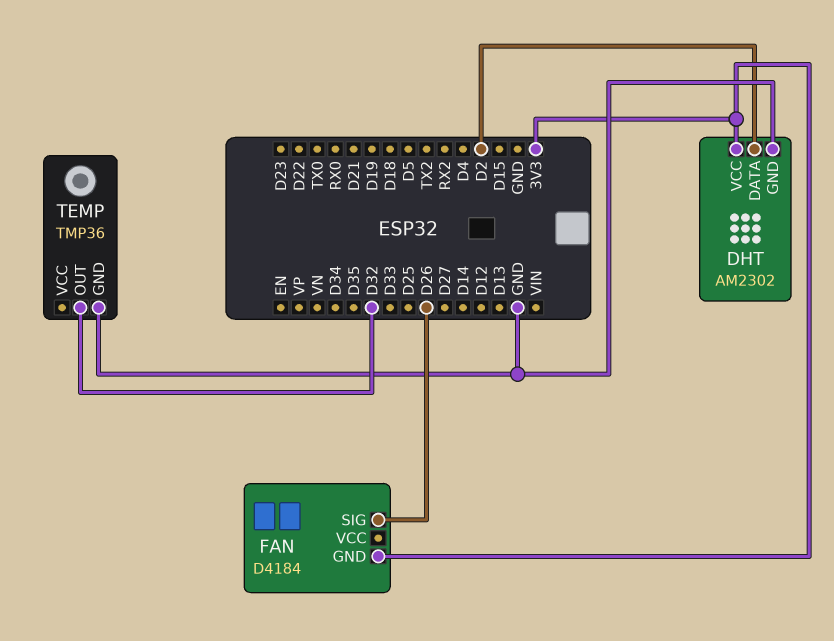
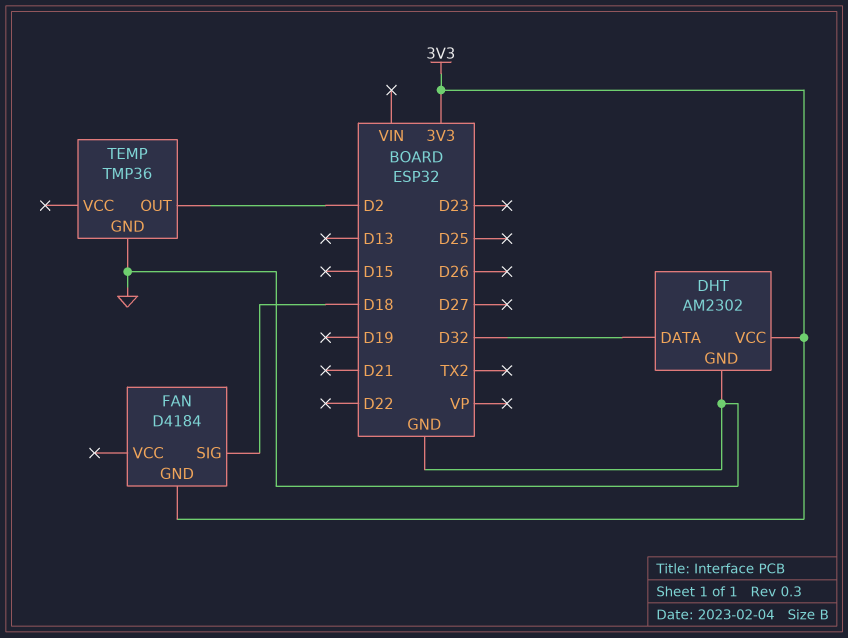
DHT pin DATA: D2 -> D32
FAN pin SIG: D26 -> D18
TEMP pin OUT: D32 -> D2

